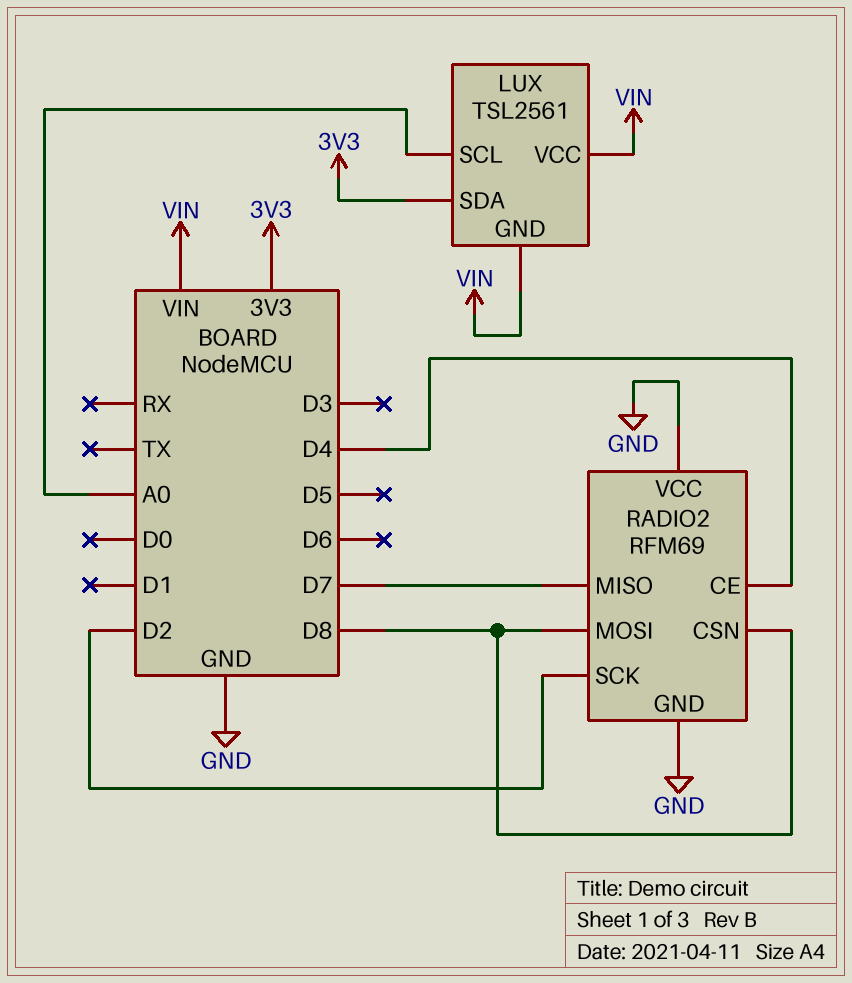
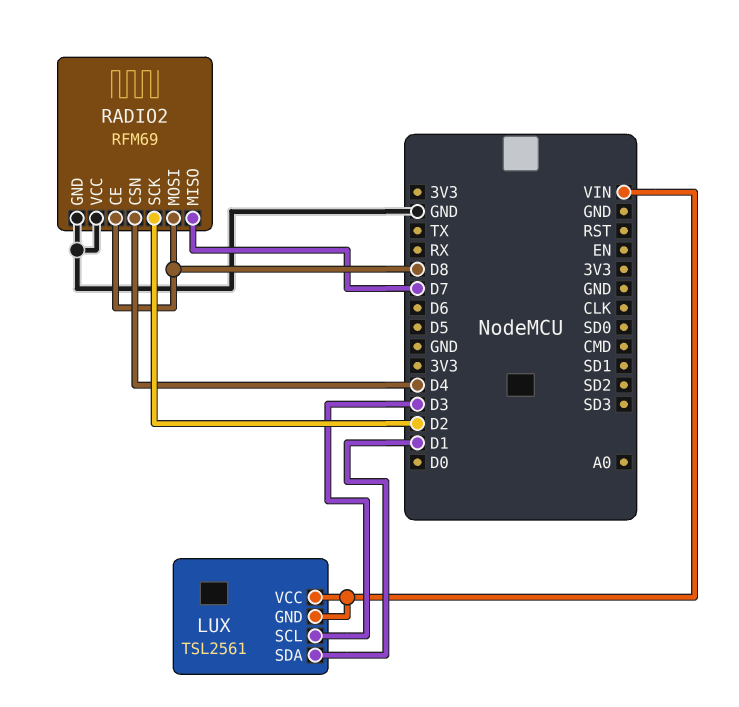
LUX pin SCL: A0 -> D3
LUX pin SDA: 3V3 -> D1
RADIO2 pin CE: D4 -> D8
RADIO2 pin CSN: D8 -> D4

